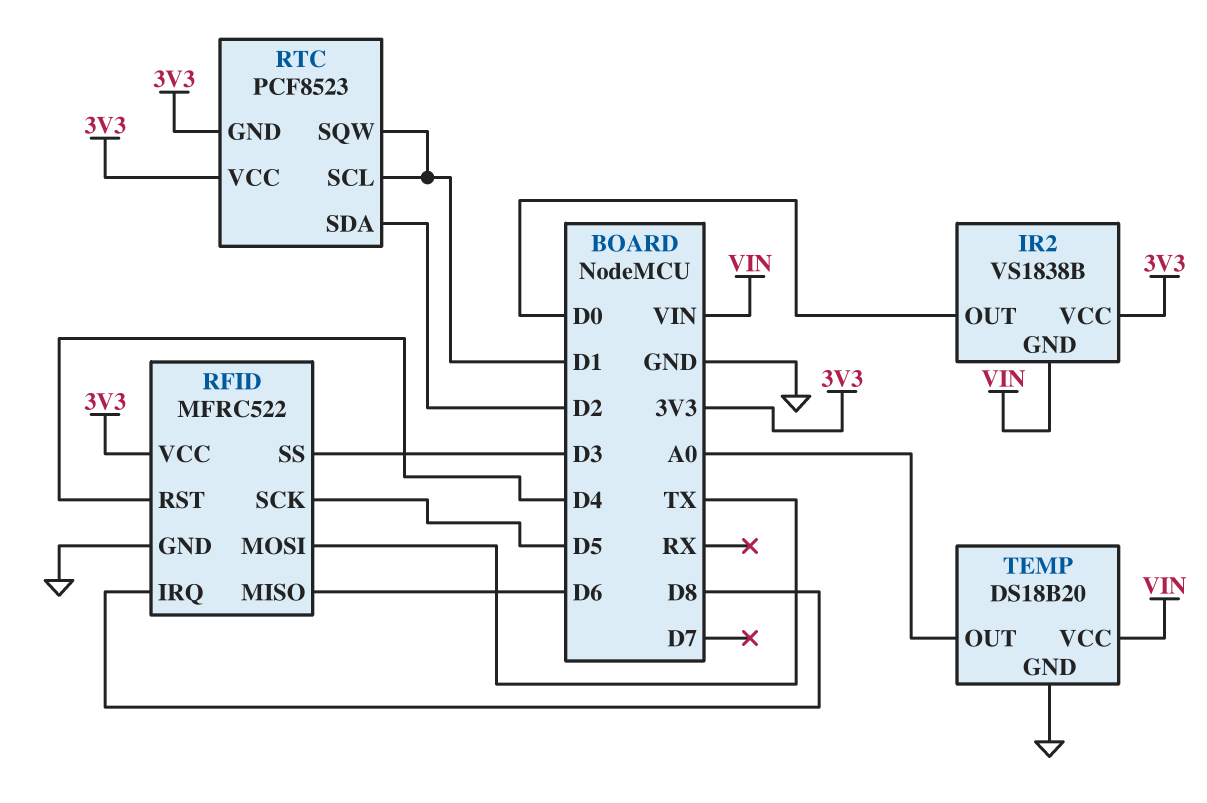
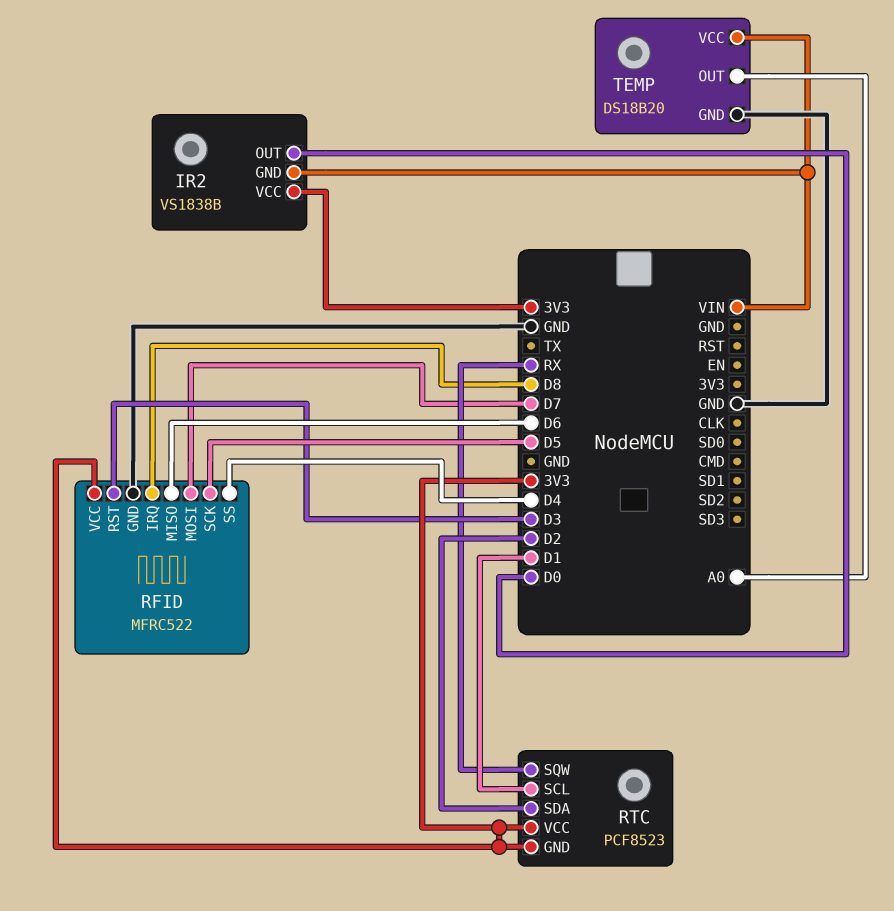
RFID pin MOSI: TX -> D7
RFID pin RST: D4 -> D3
RFID pin SS: D3 -> D4
RTC pin SQW: D1 -> RX

